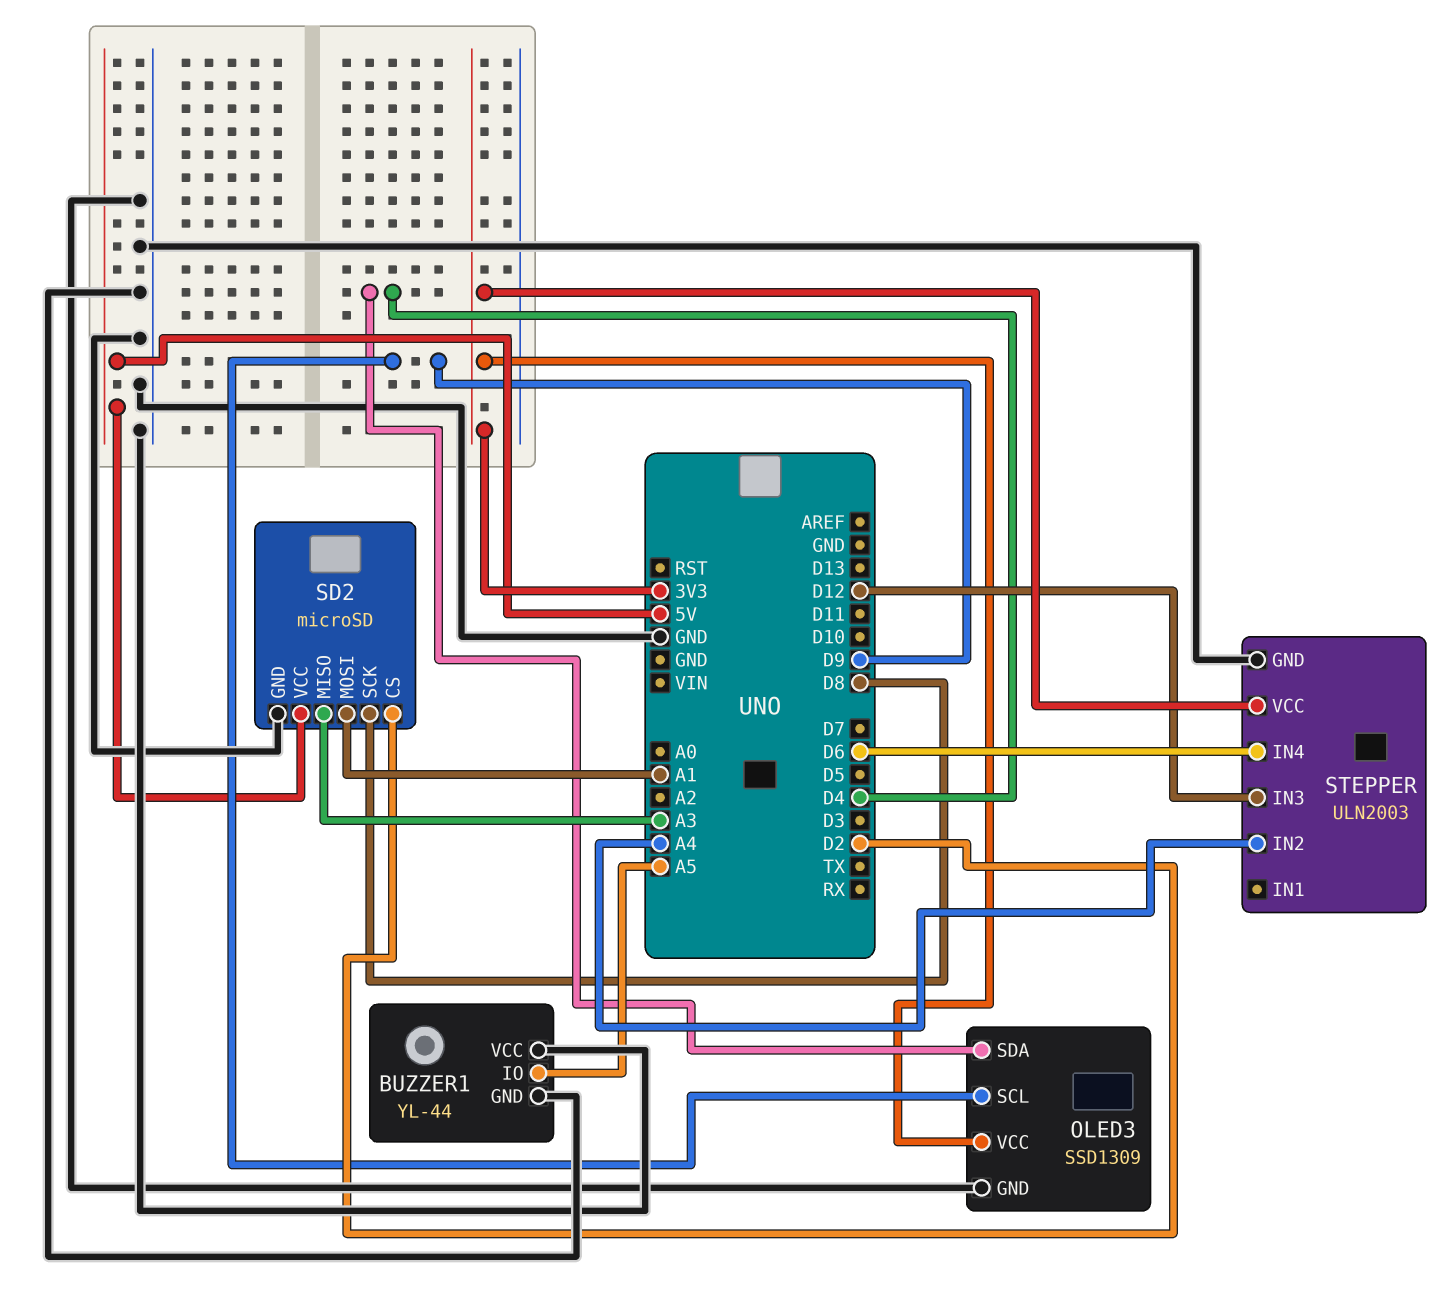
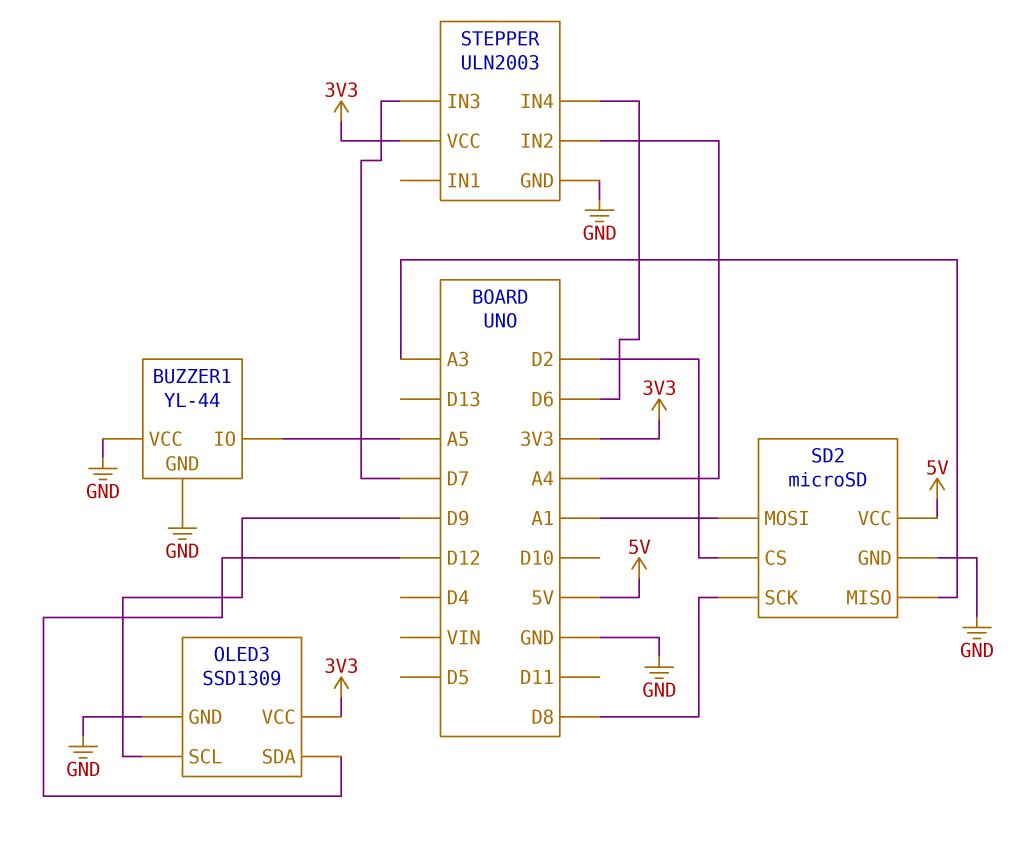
OLED3 pin SDA: D4 -> D12
STEPPER pin IN3: D12 -> D7

